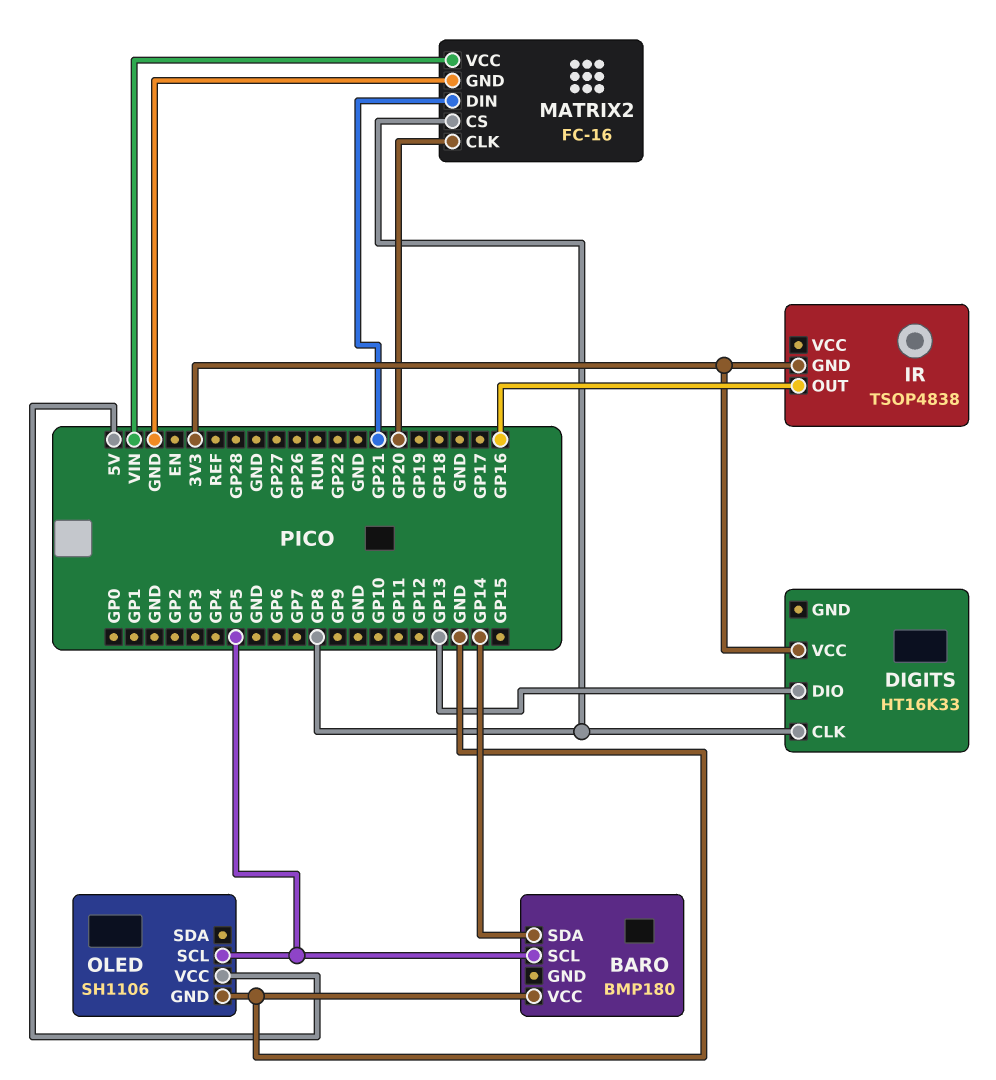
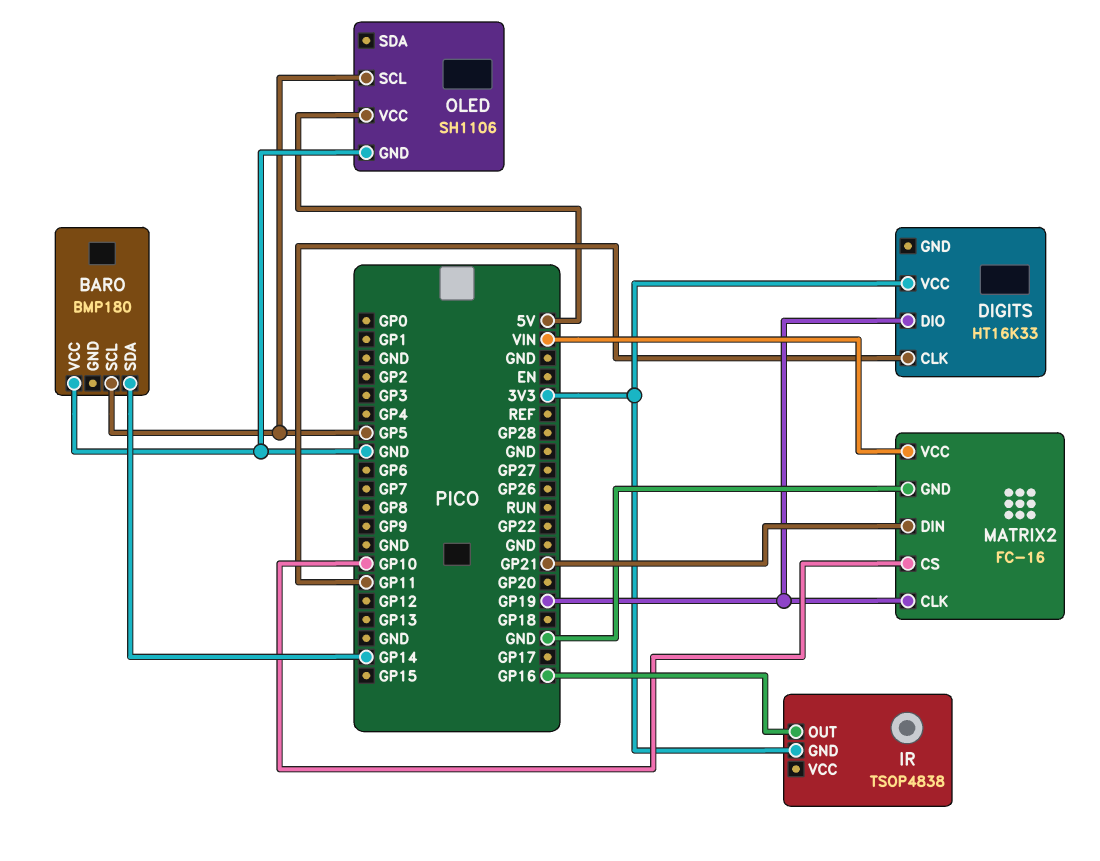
DIGITS pin CLK: GP8 -> GP11
DIGITS pin DIO: GP13 -> GP19
MATRIX2 pin CLK: GP20 -> GP19
MATRIX2 pin CS: GP8 -> GP10

